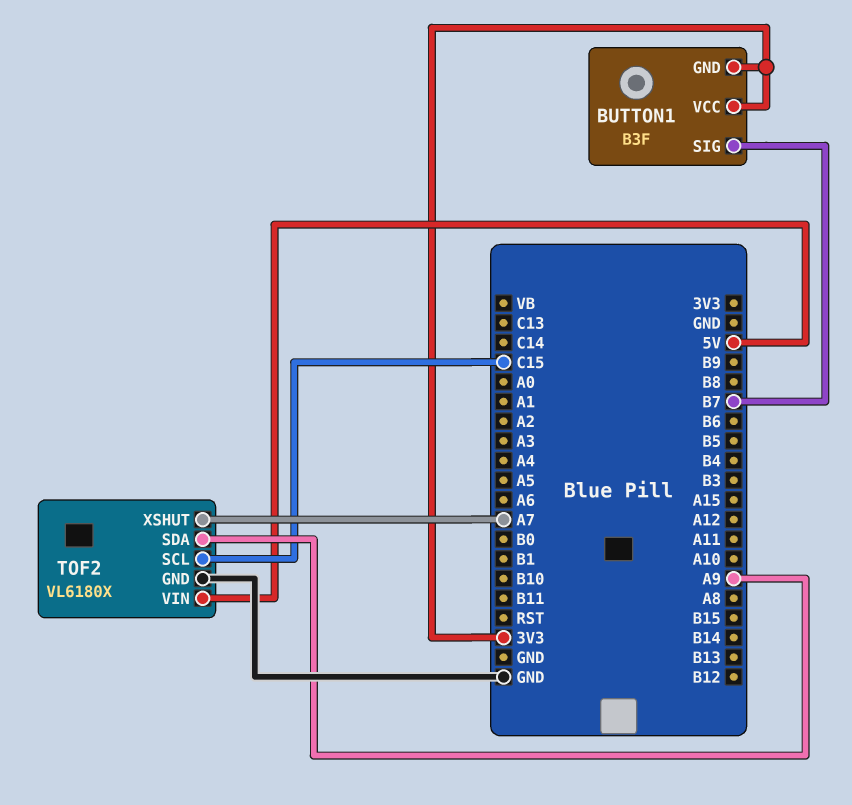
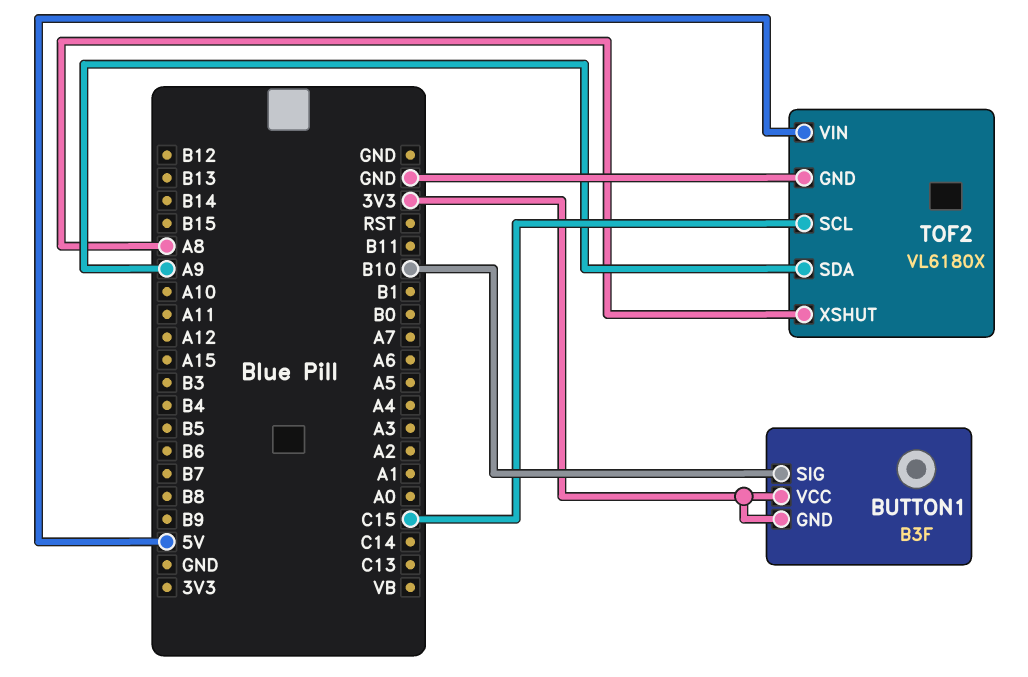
BUTTON1 pin SIG: B7 -> B10
TOF2 pin XSHUT: A7 -> A8

